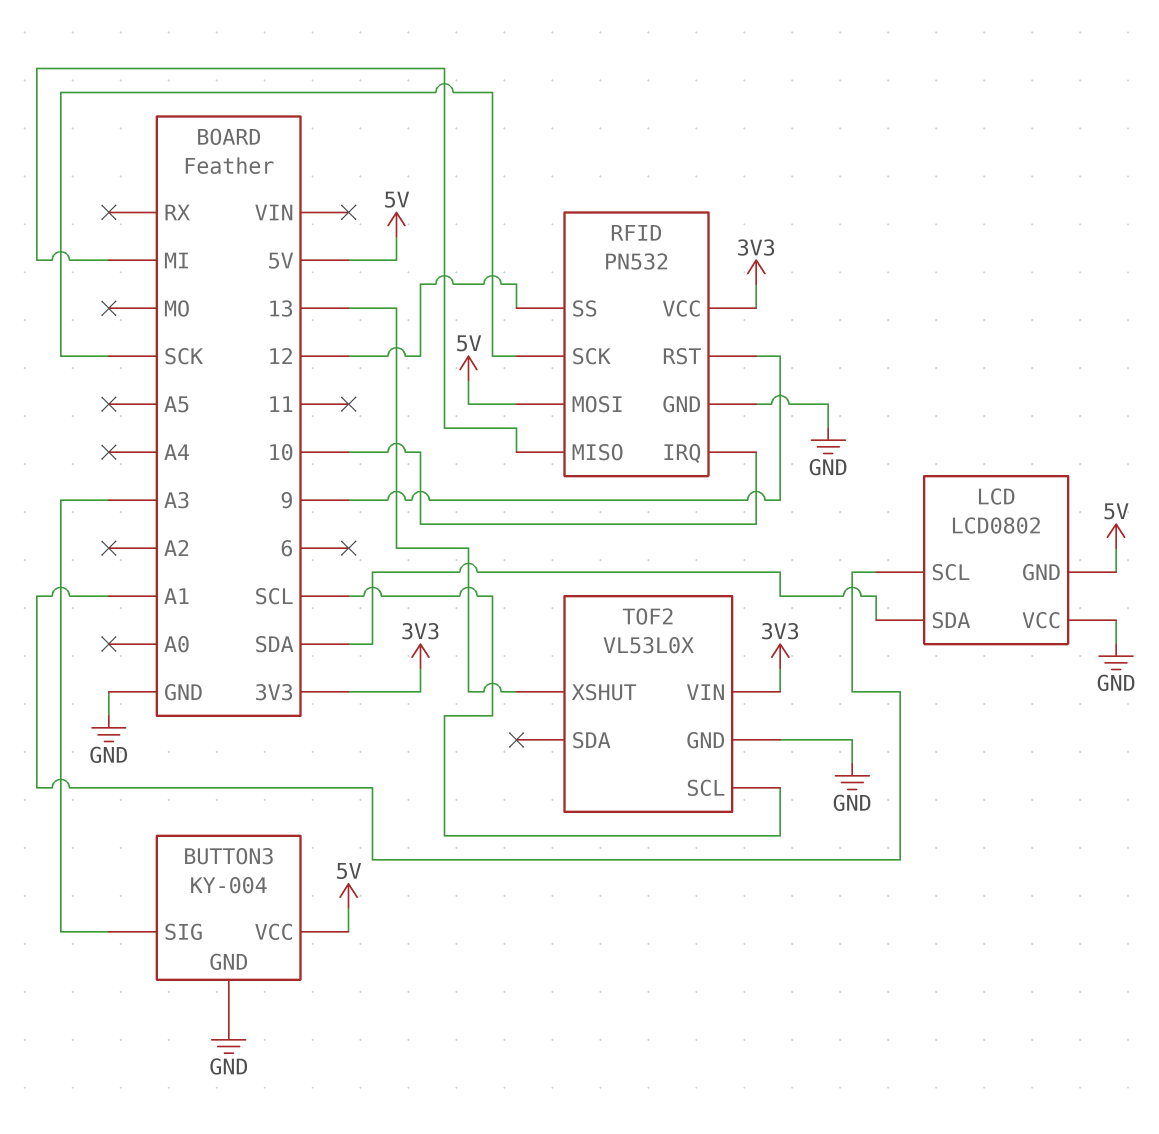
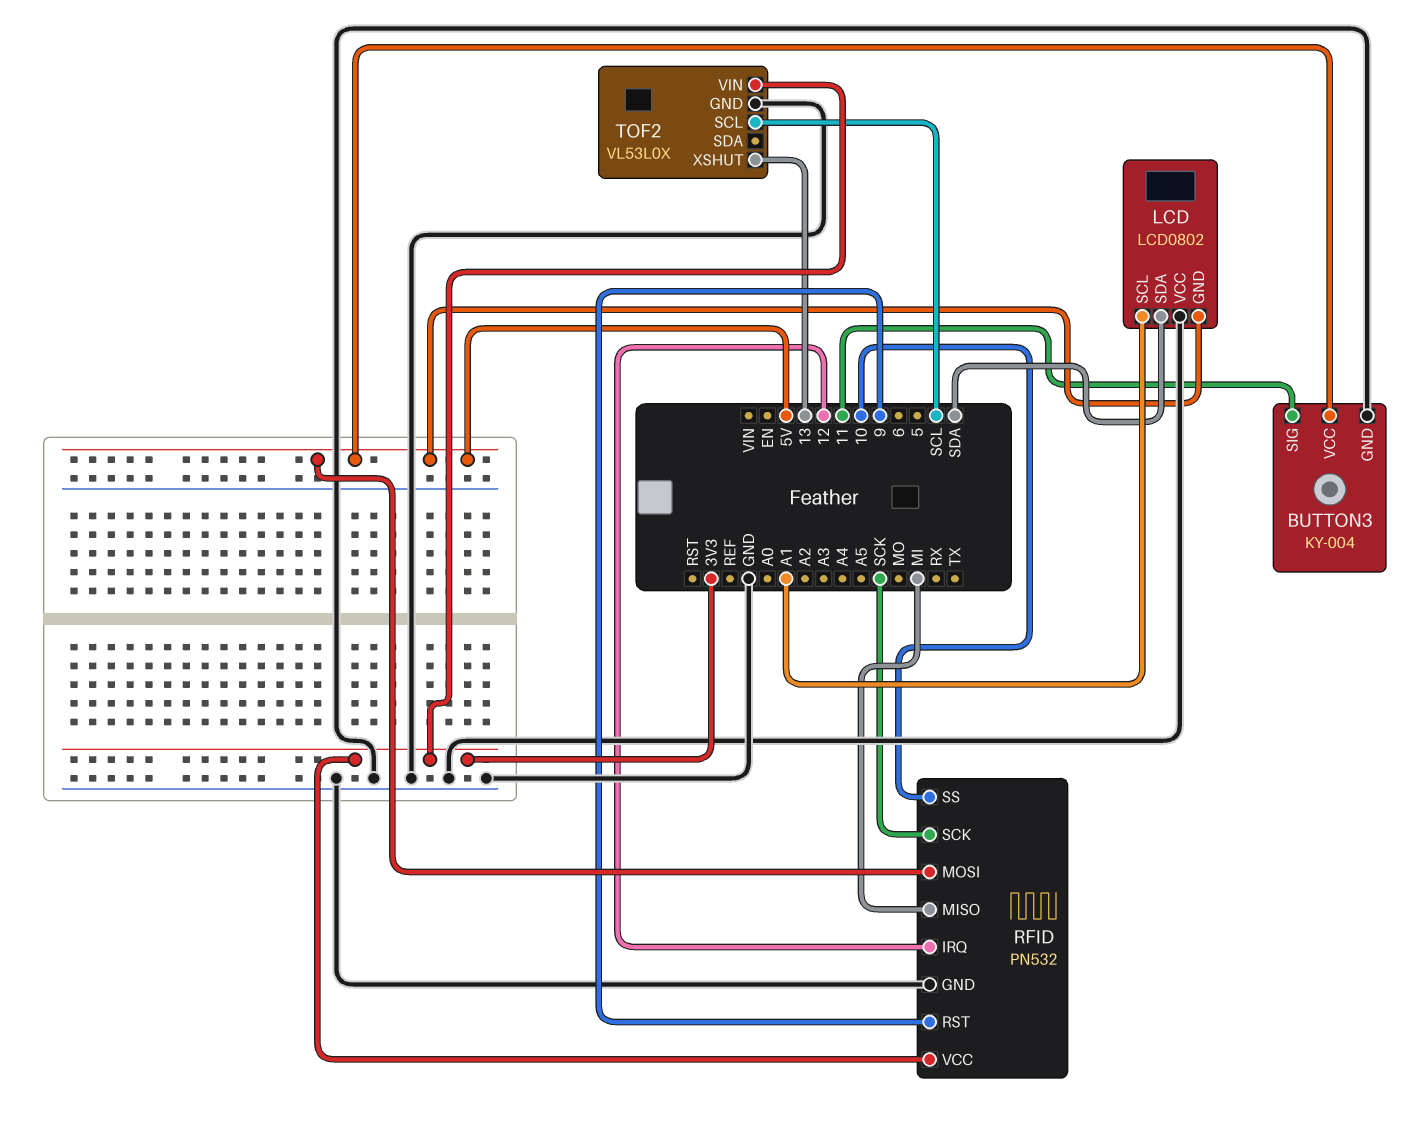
BUTTON3 pin SIG: A3 -> 11
RFID pin IRQ: 10 -> 12
RFID pin SS: 12 -> 10

